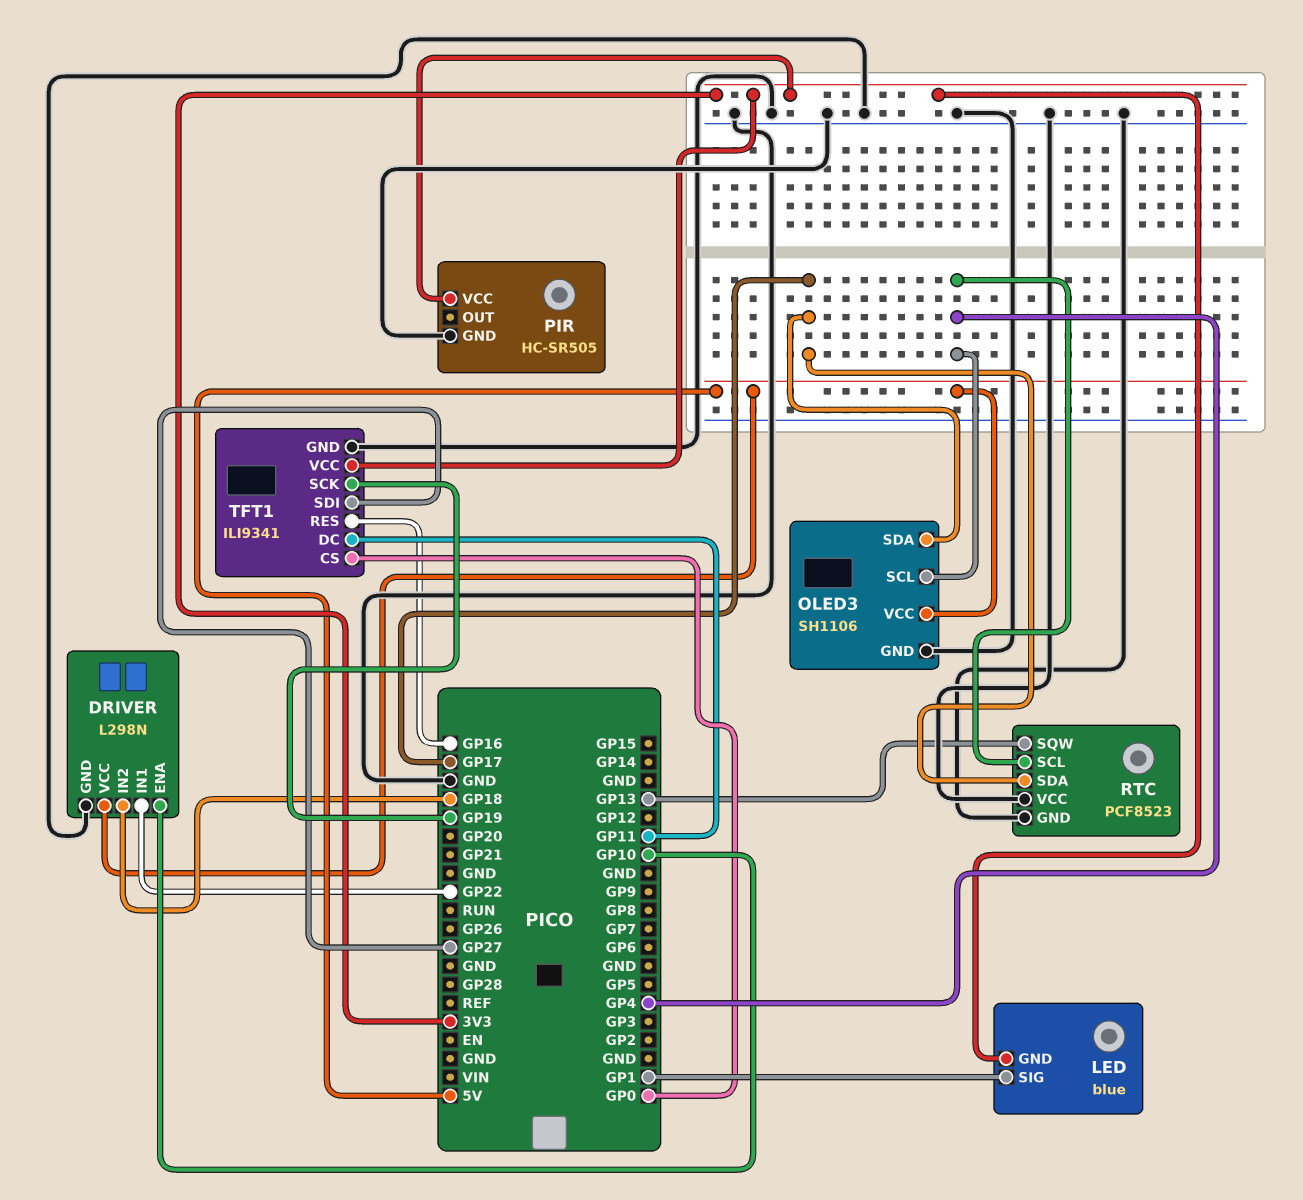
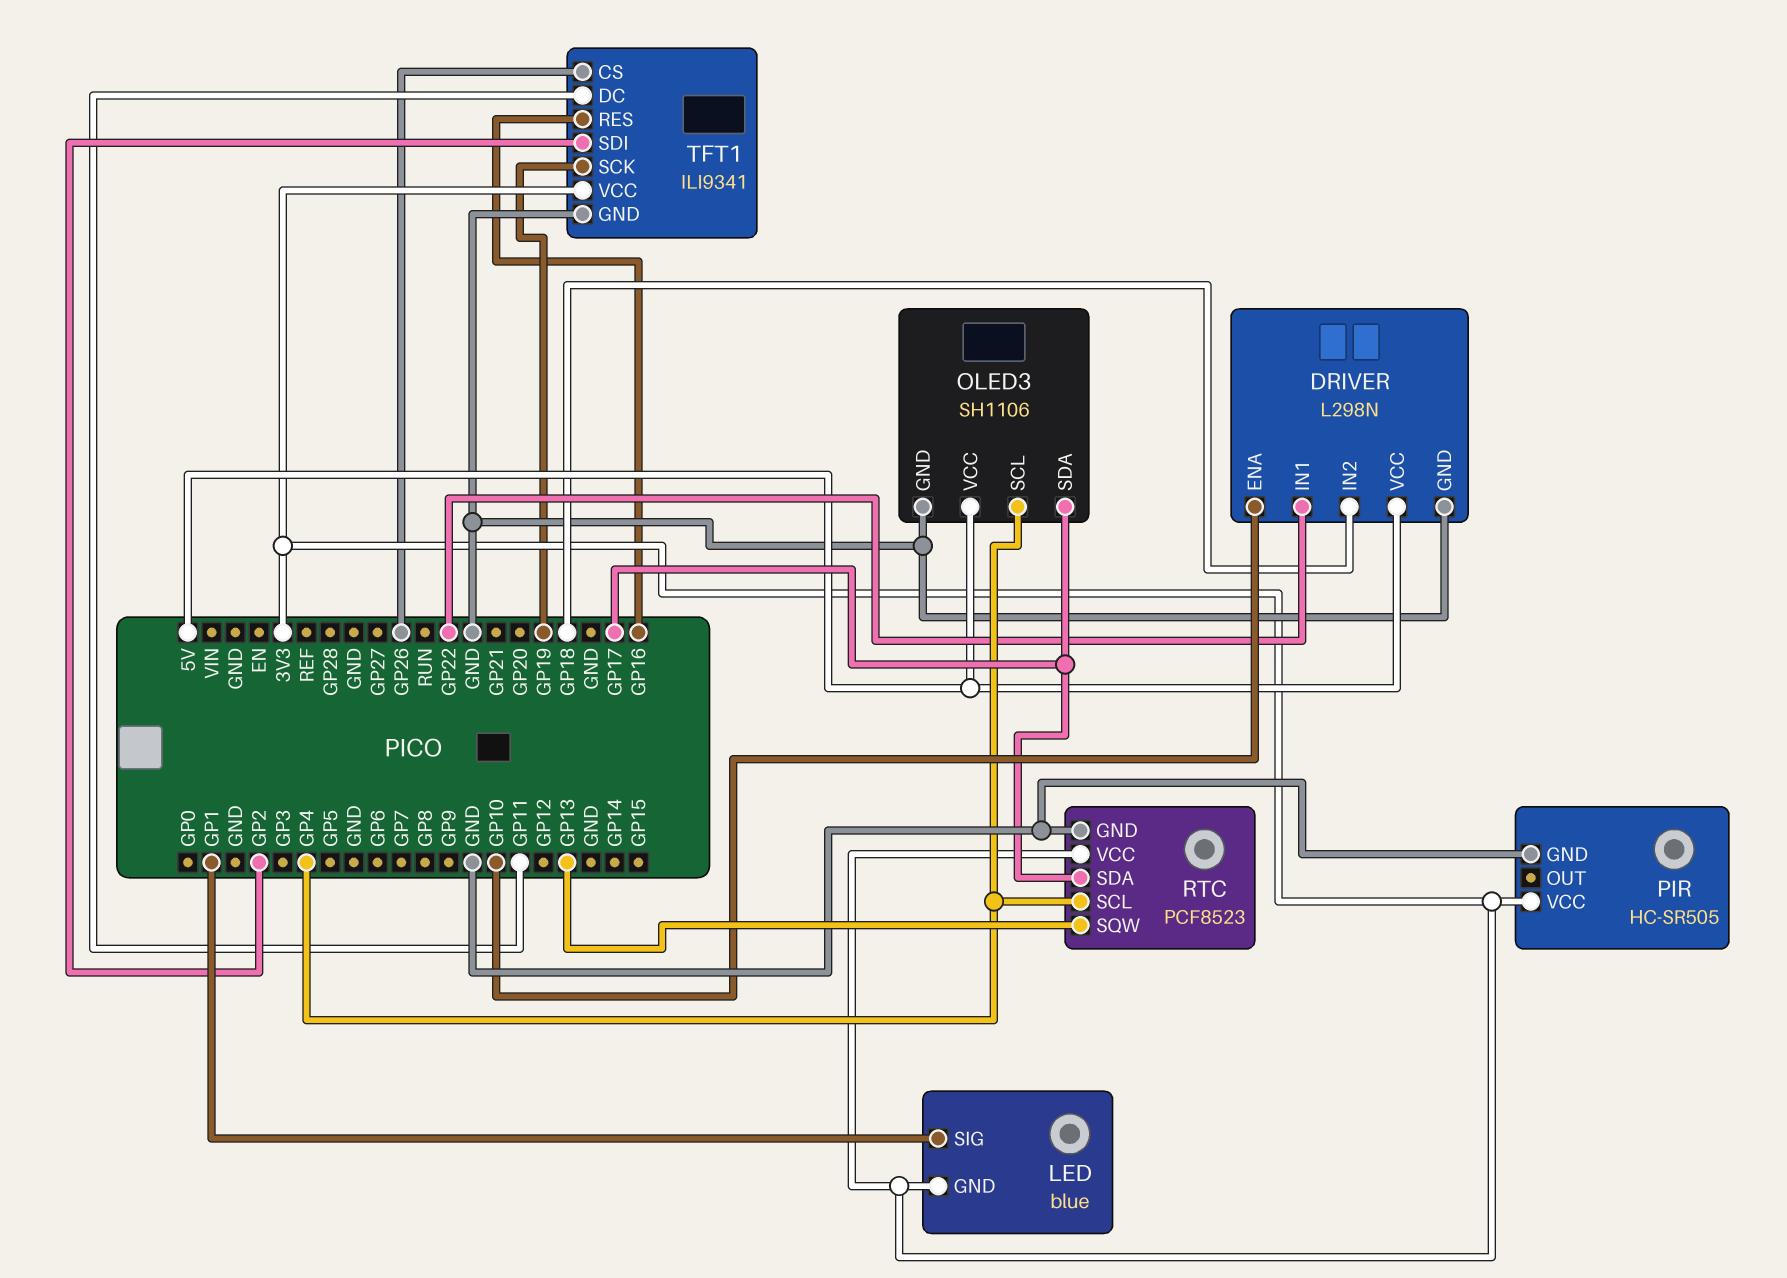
RTC pin VCC: GND -> 3V3
TFT1 pin CS: GP0 -> GP26
TFT1 pin SDI: GP27 -> GP2

